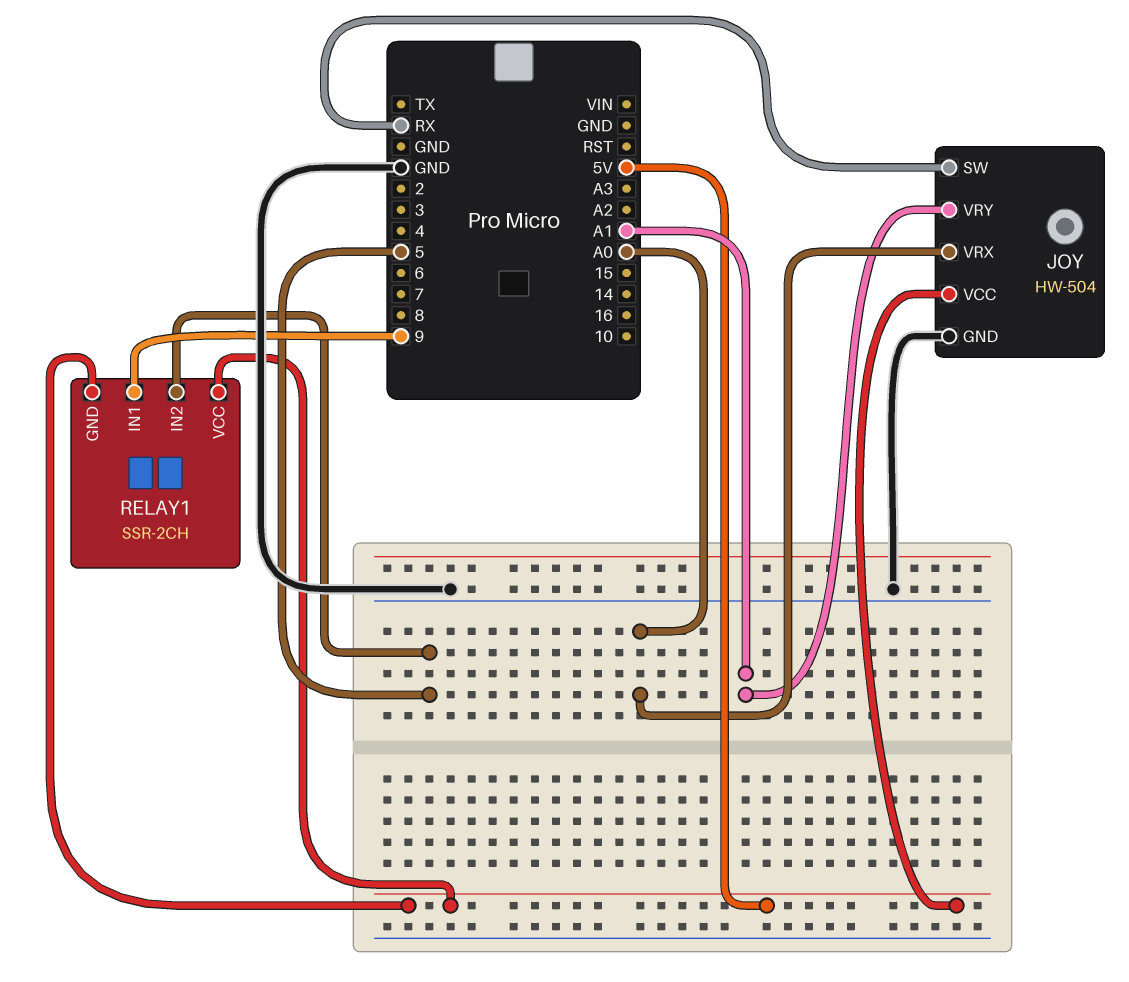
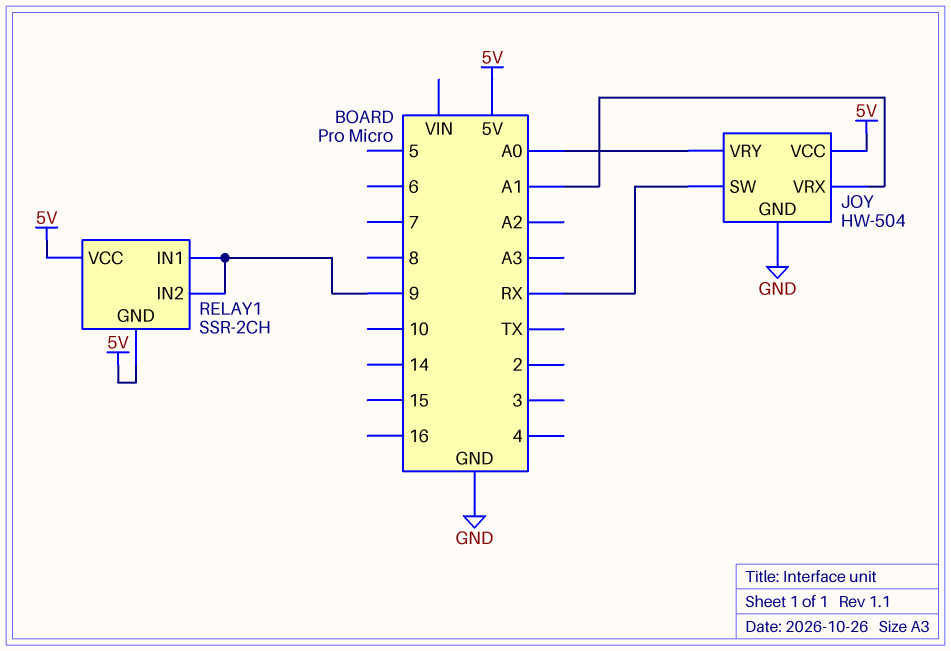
JOY pin VRX: A0 -> A1
JOY pin VRY: A1 -> A0
RELAY1 pin IN2: 5 -> 9

